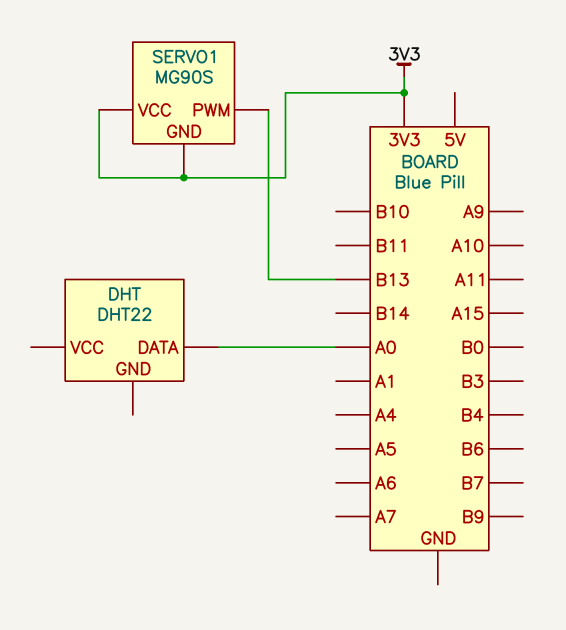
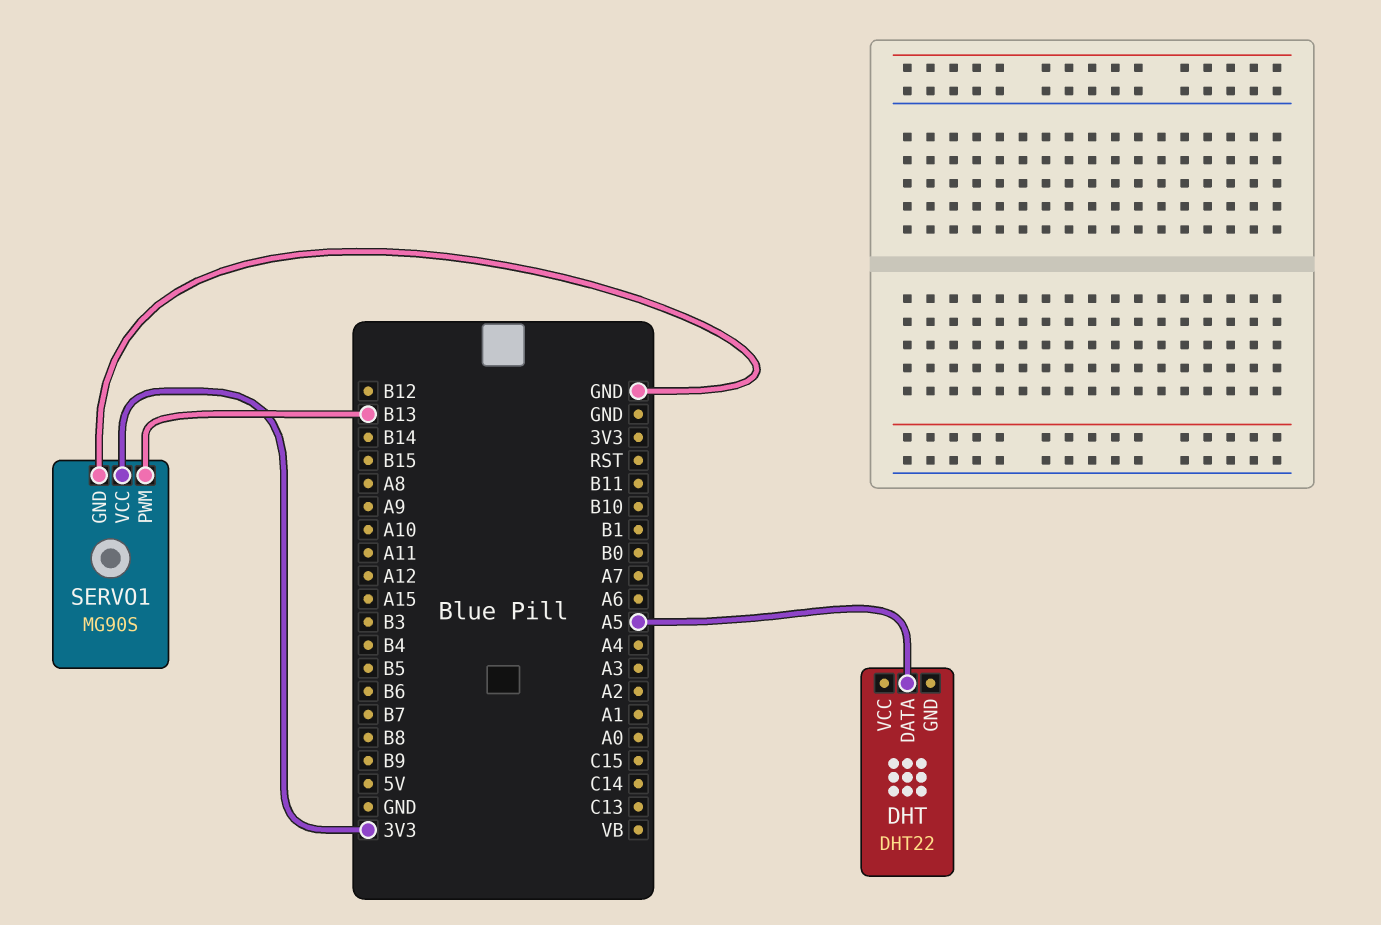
DHT pin DATA: A0 -> A5
SERVO1 pin GND: 3V3 -> GND

